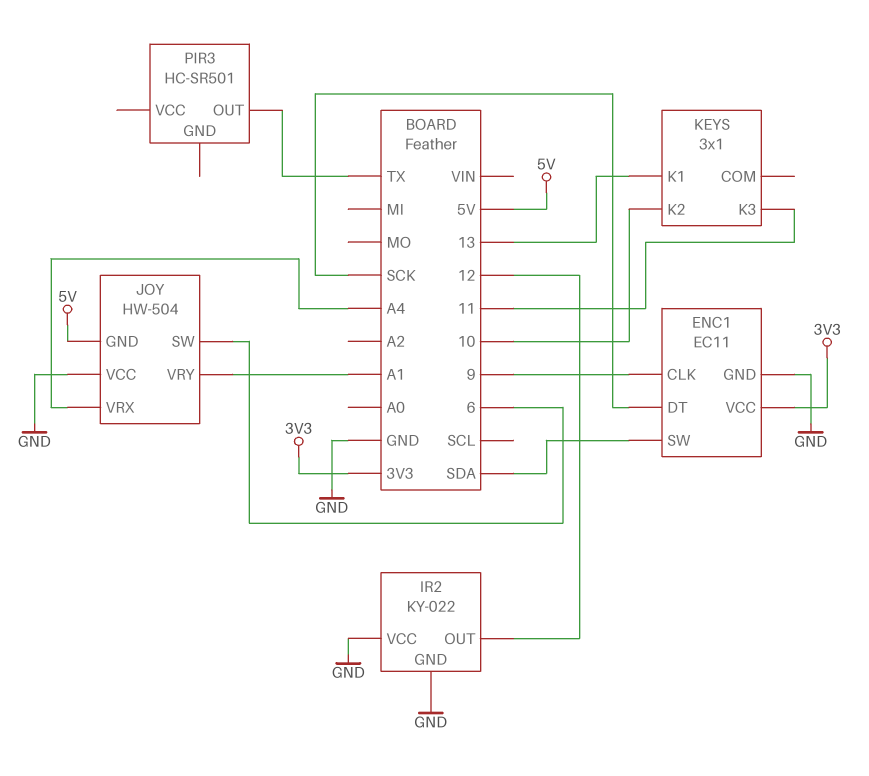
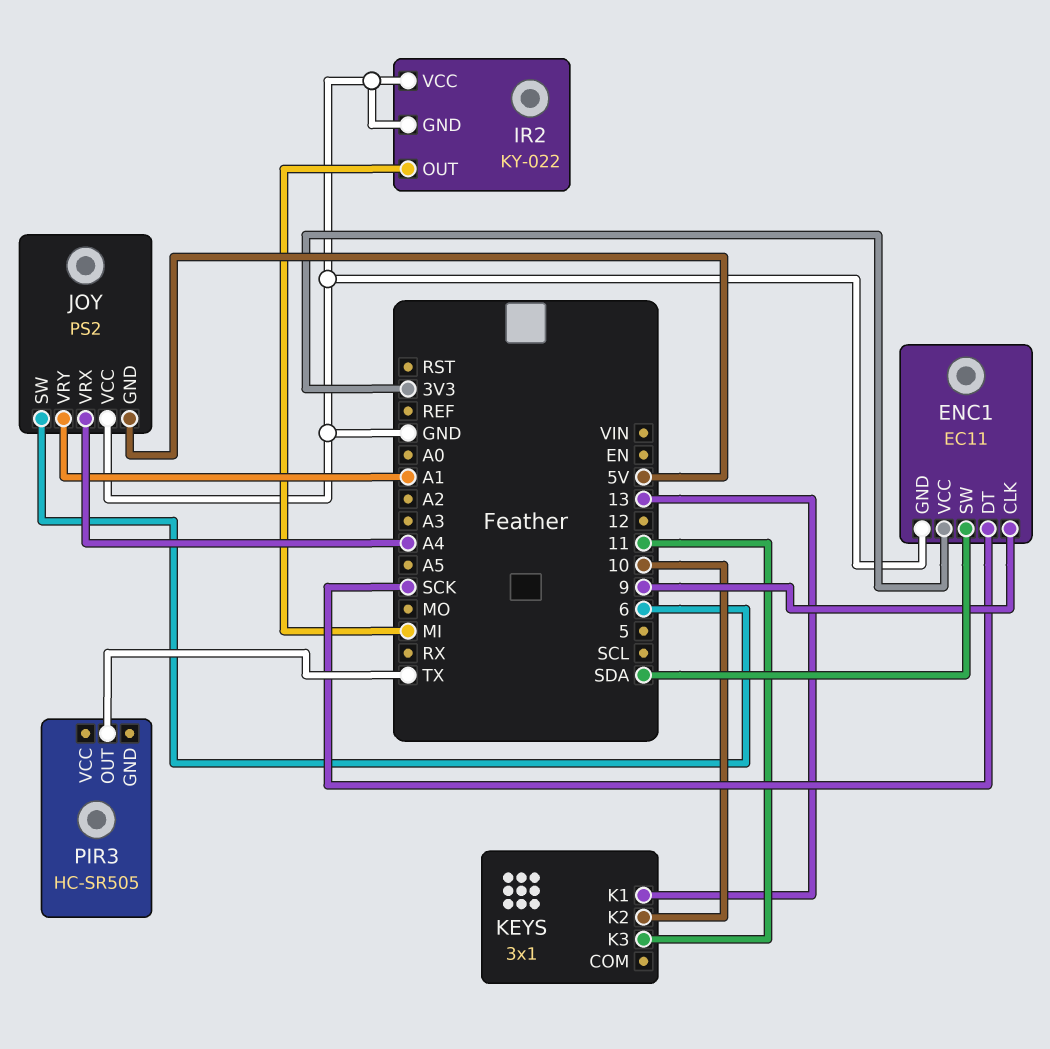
IR2 pin OUT: 12 -> MI
JOY: HW-504 -> PS2
PIR3: HC-SR501 -> HC-SR505

